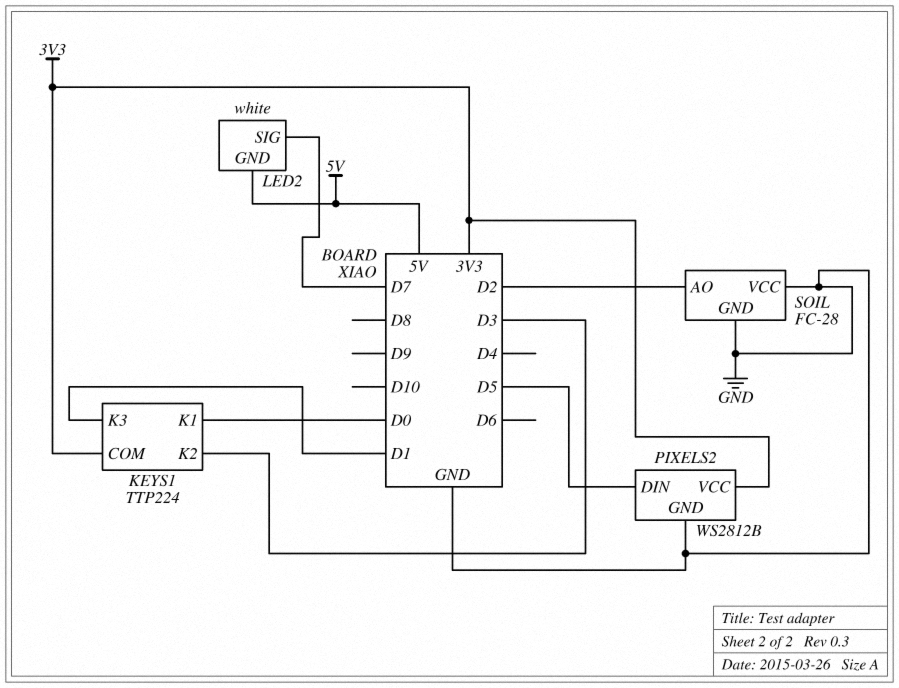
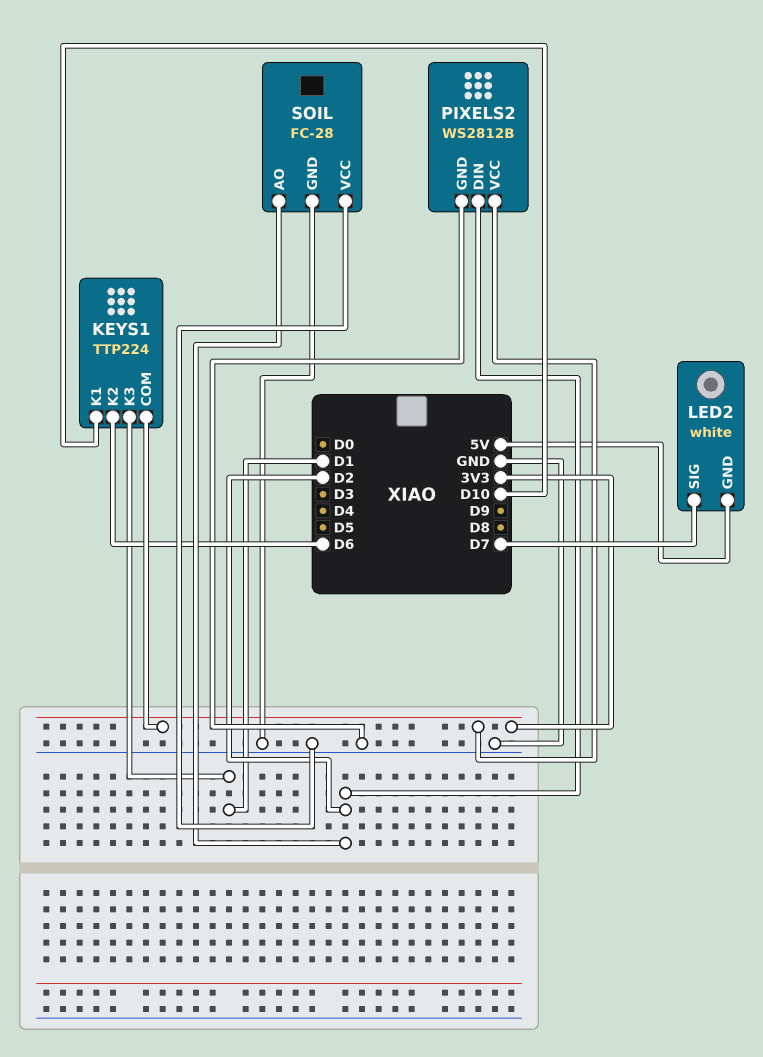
KEYS1 pin K1: D0 -> D10
KEYS1 pin K2: D3 -> D6
PIXELS2 pin DIN: D5 -> D2

